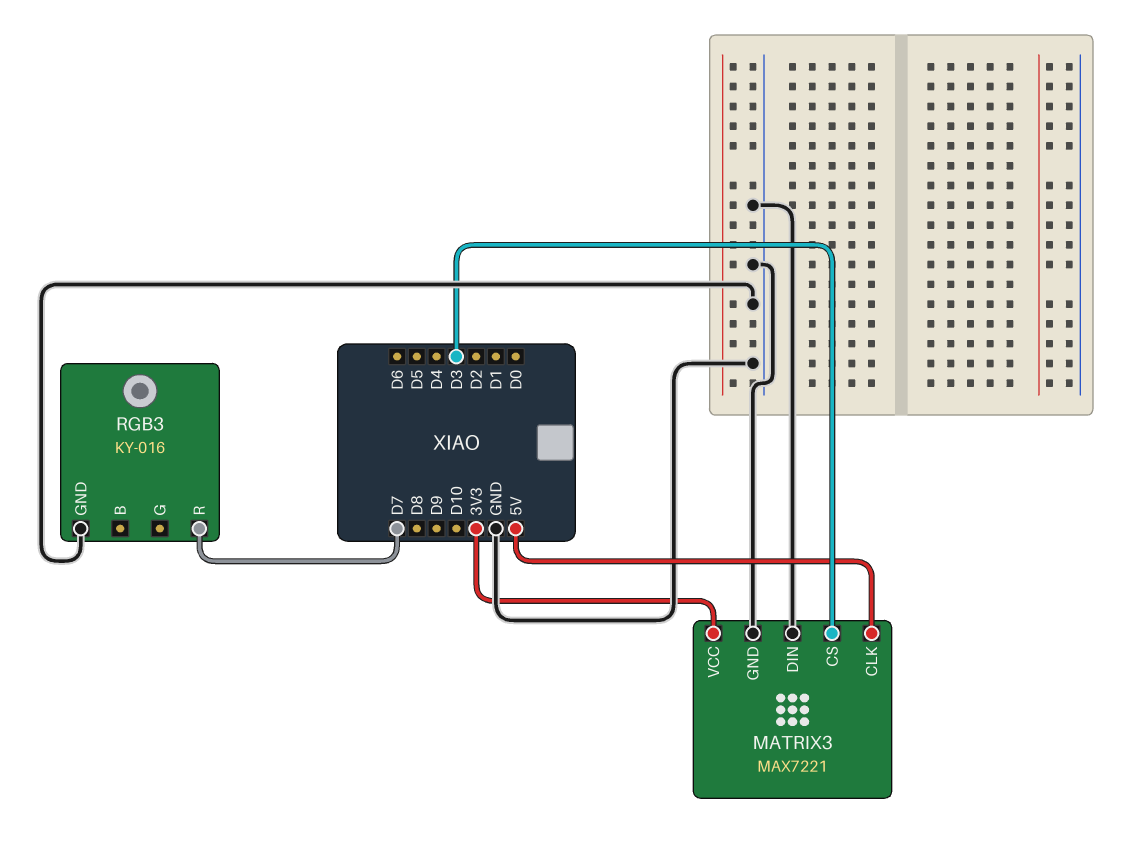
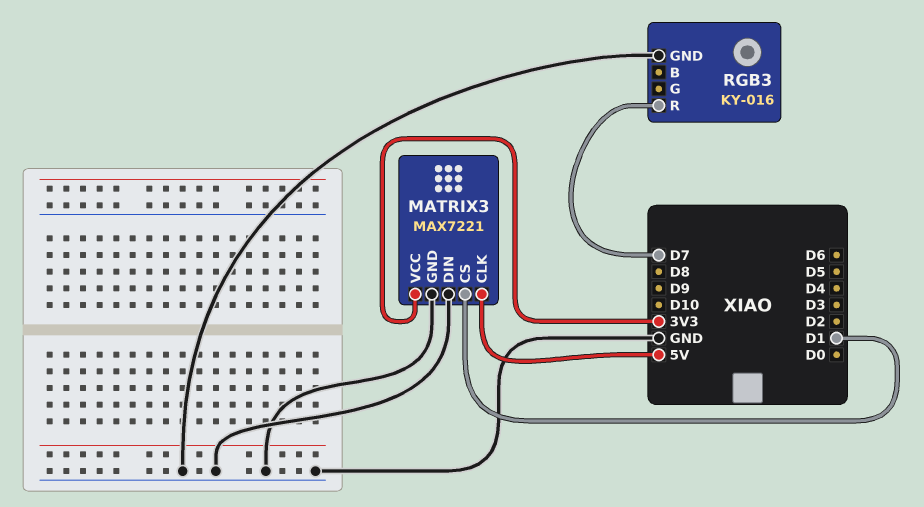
MATRIX3 pin CS: D3 -> D1

